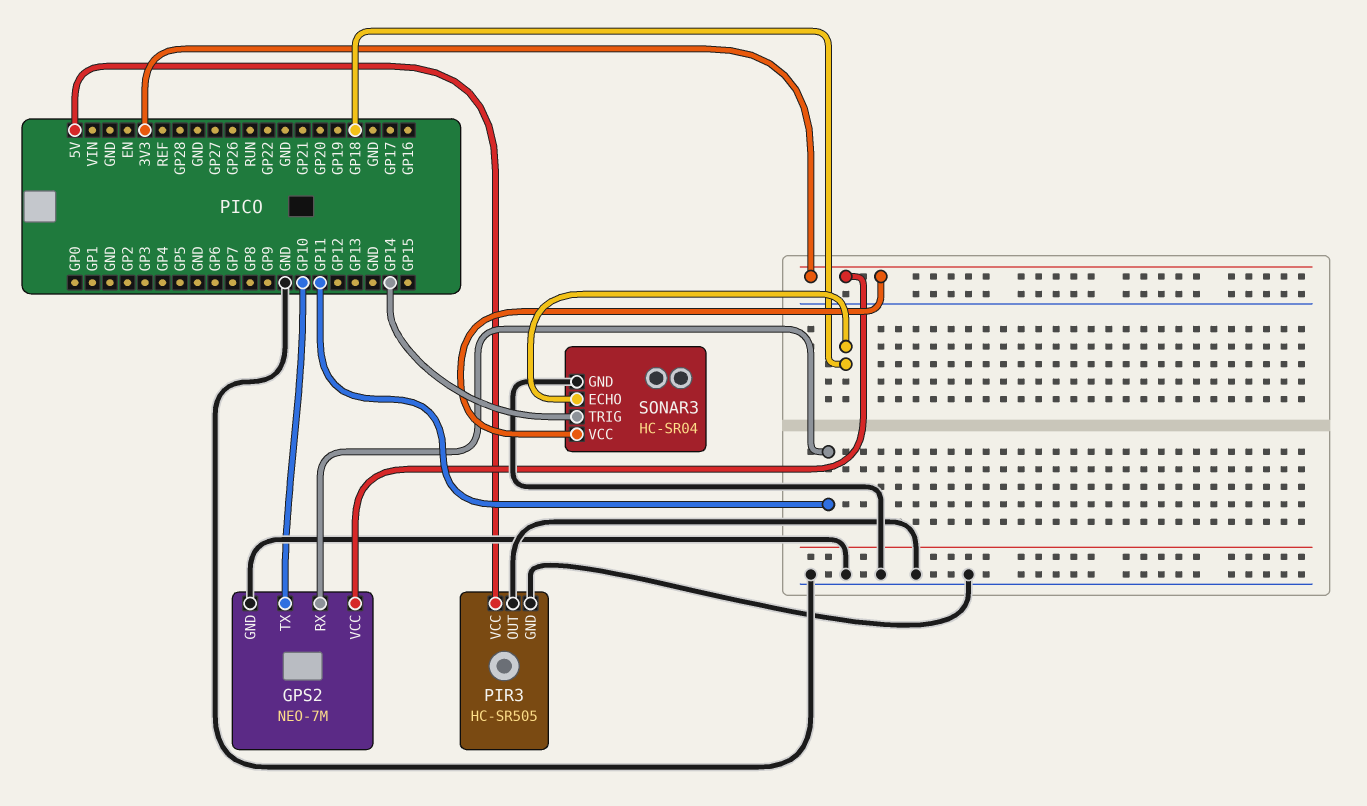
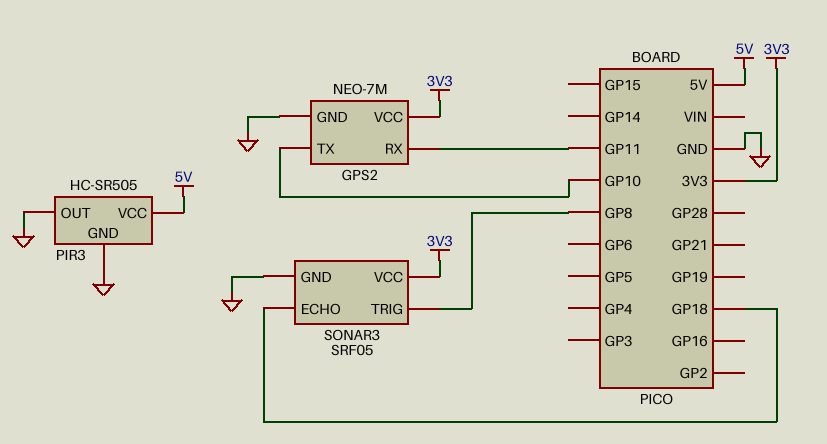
SONAR3: HC-SR04 -> SRF05
SONAR3 pin TRIG: GP14 -> GP8

